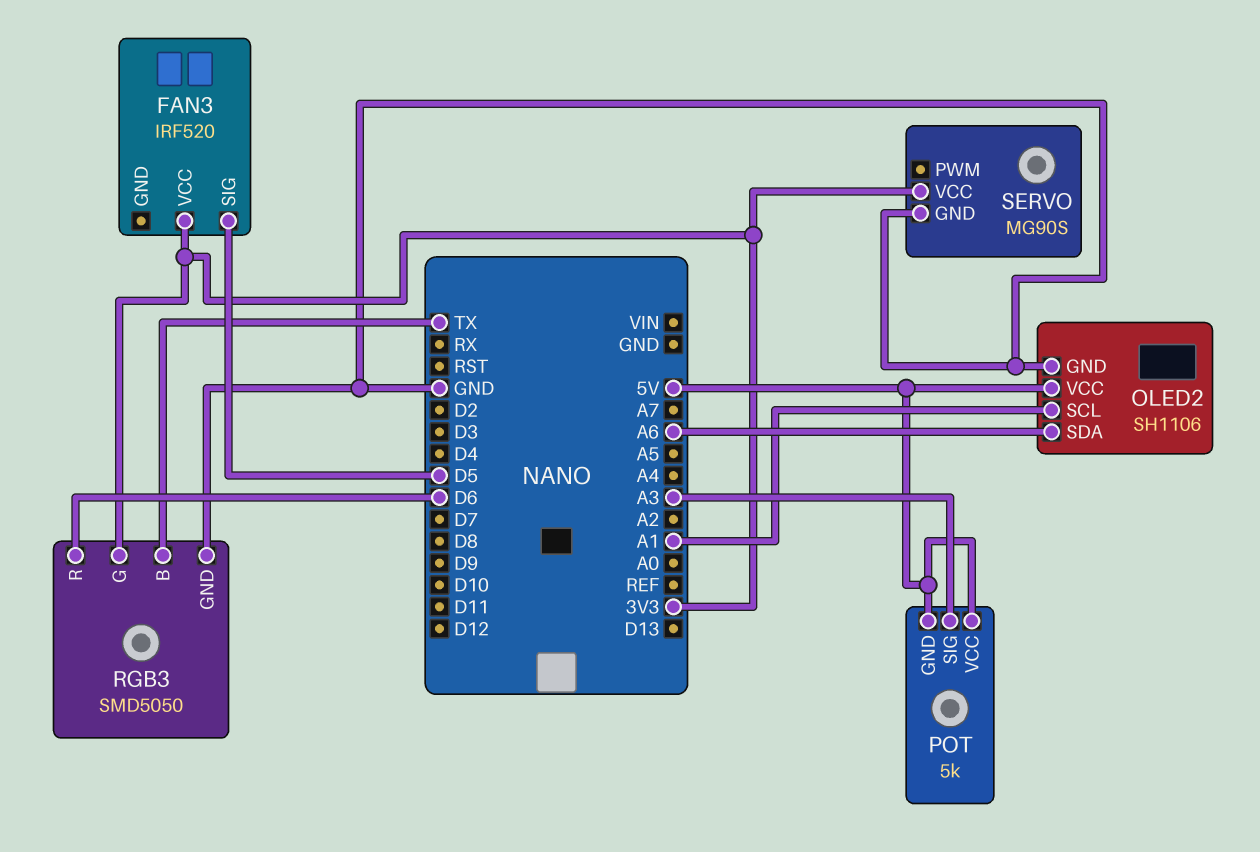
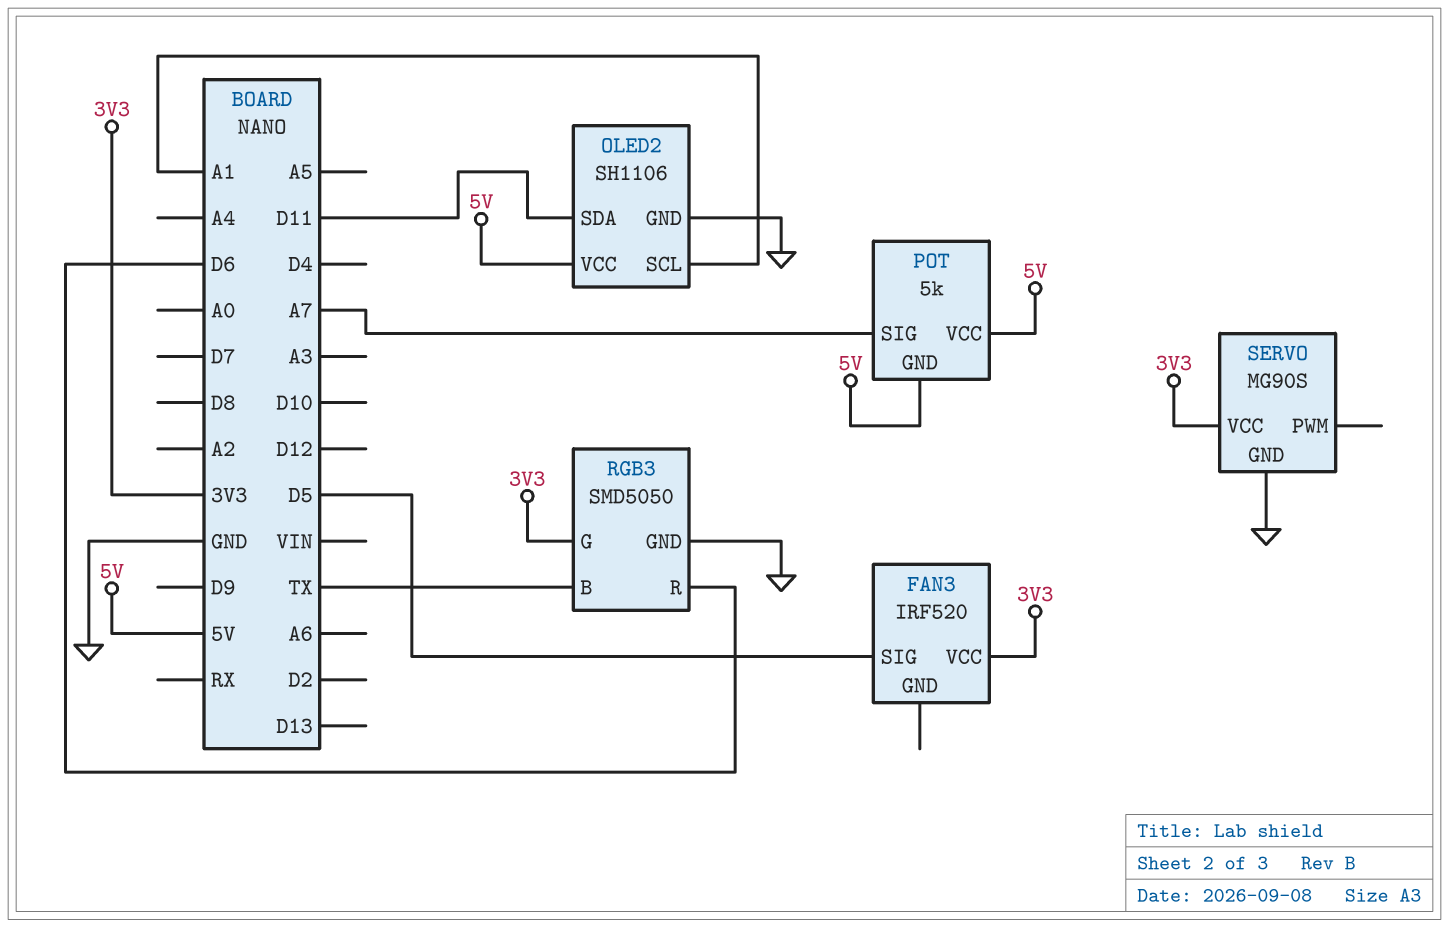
OLED2 pin SDA: A6 -> D11
POT pin SIG: A3 -> A7

